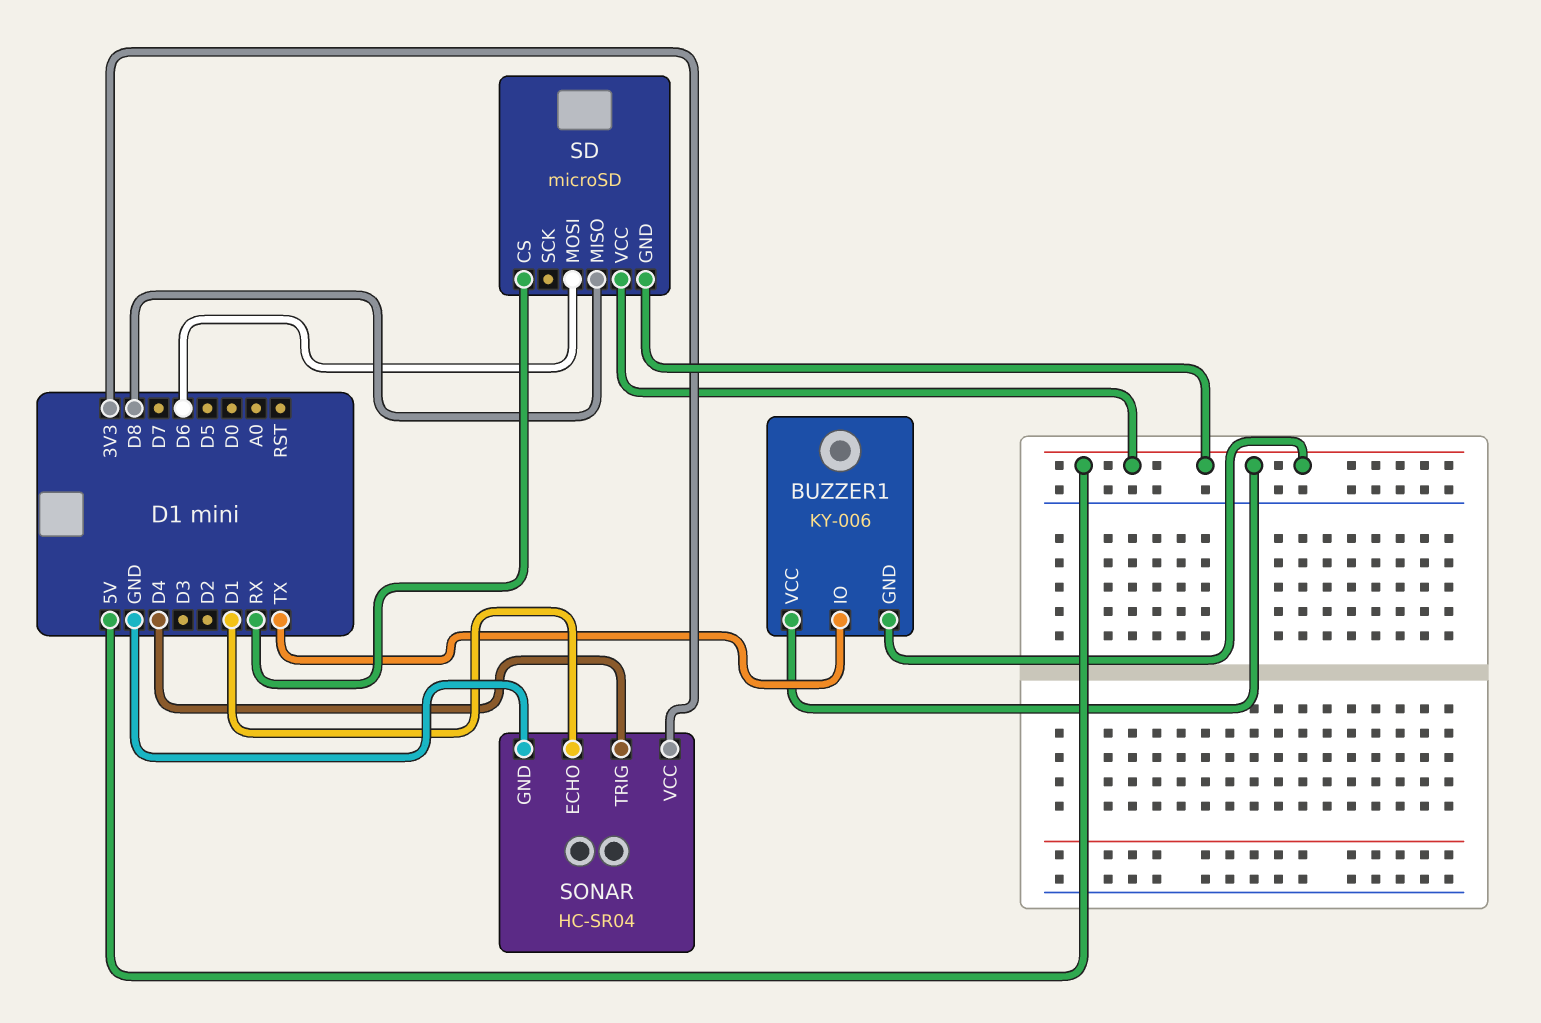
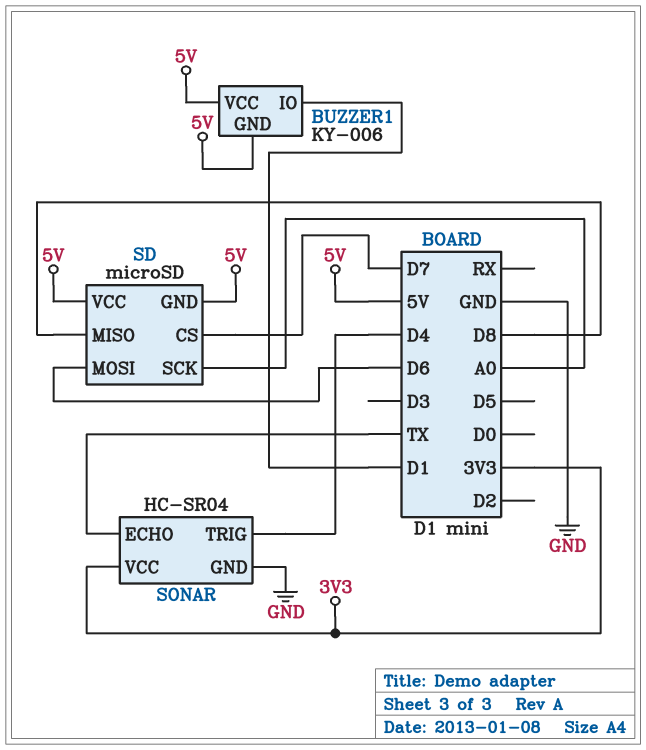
BUZZER1 pin IO: TX -> D1
SD pin CS: RX -> D7
SD pin SCK: none -> A0
SONAR pin ECHO: D1 -> TX

